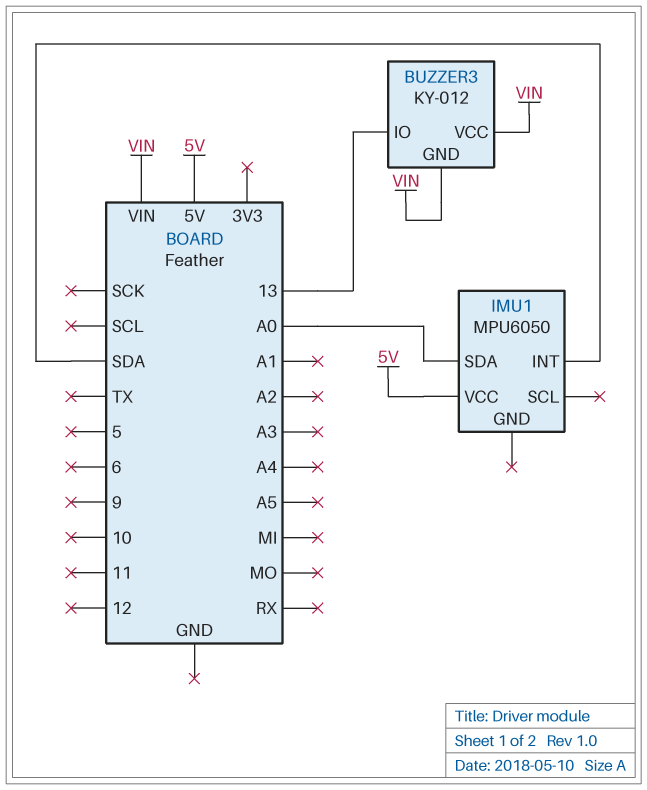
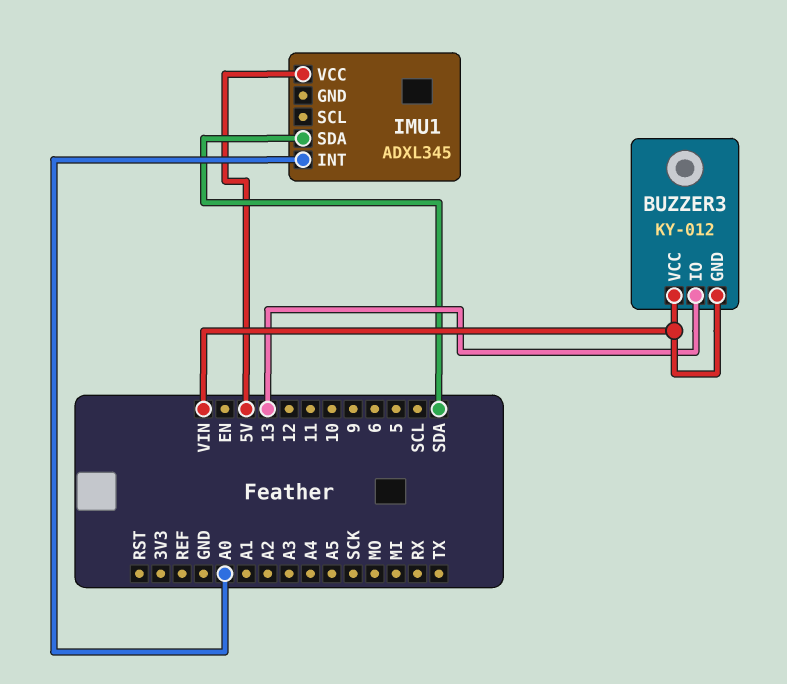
IMU1: MPU6050 -> ADXL345
IMU1 pin INT: SDA -> A0
IMU1 pin SDA: A0 -> SDA

